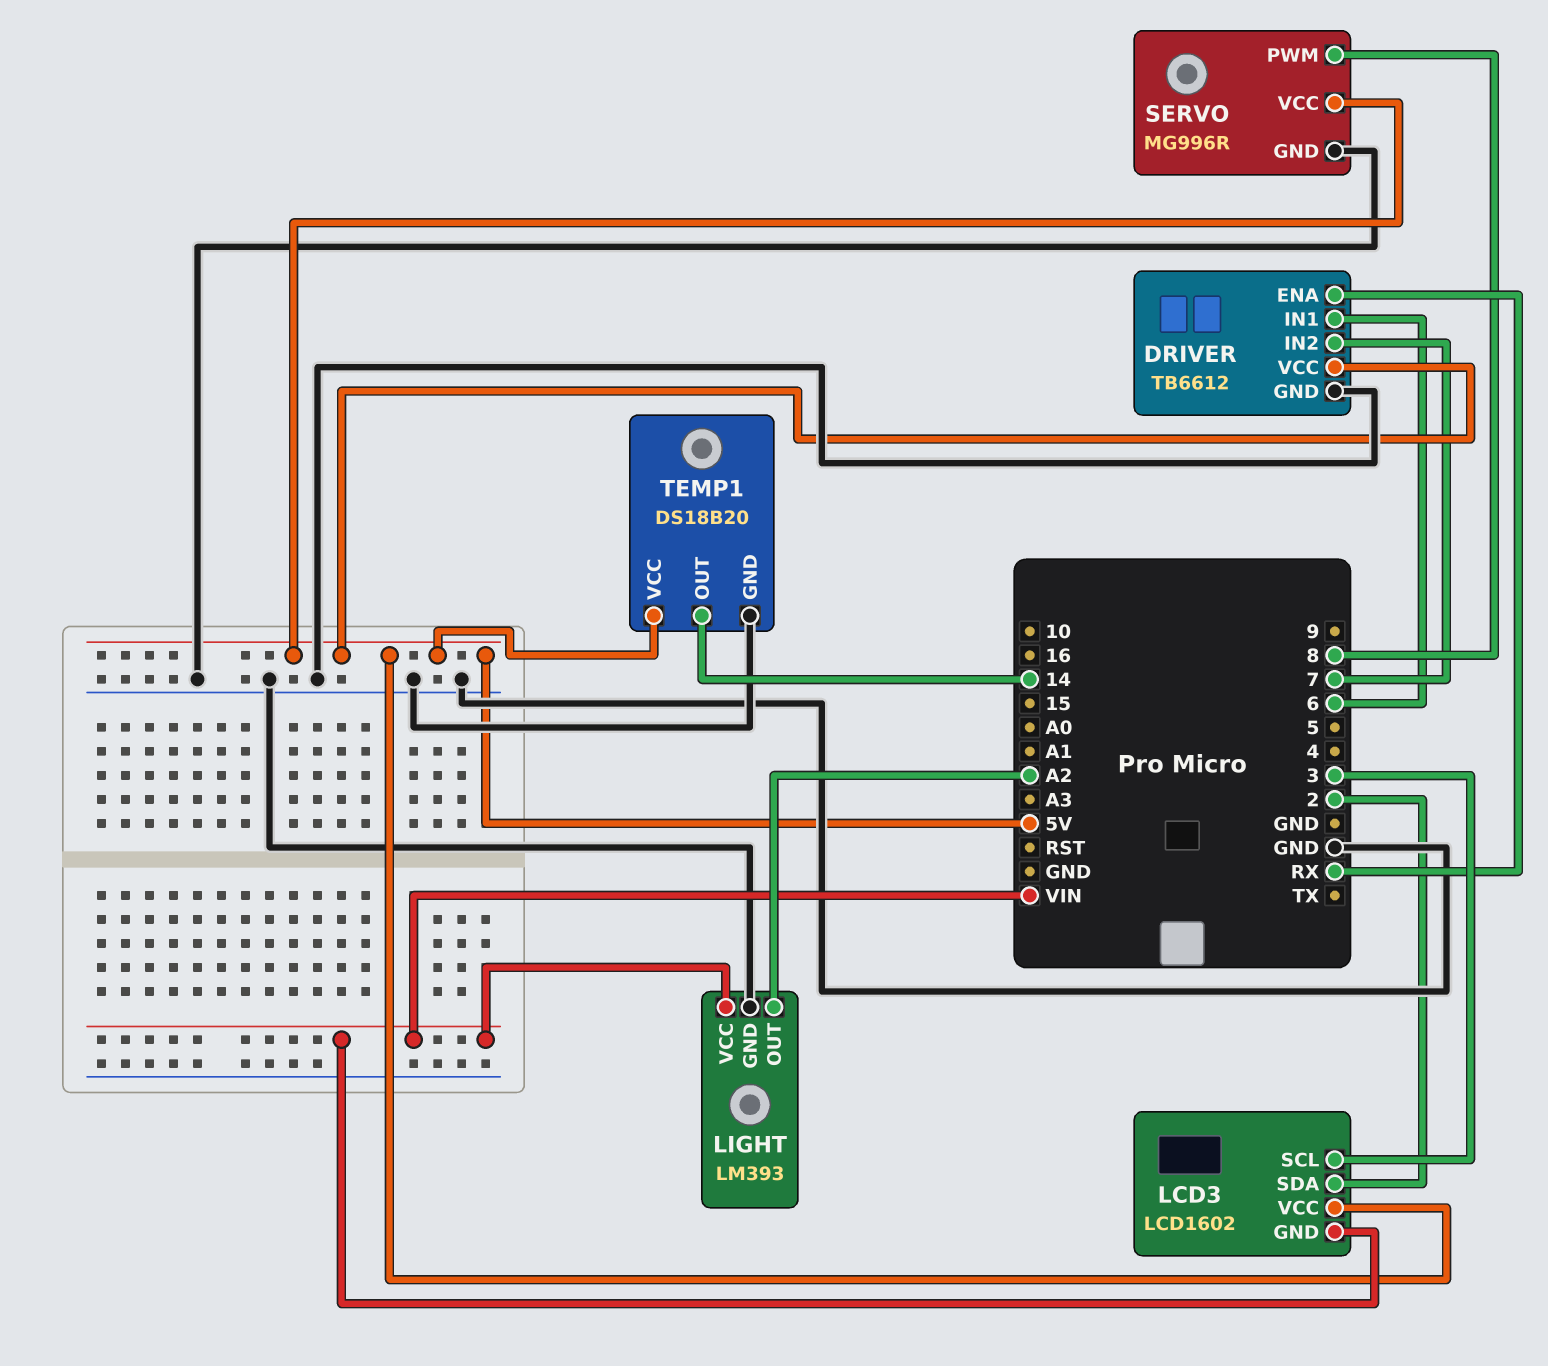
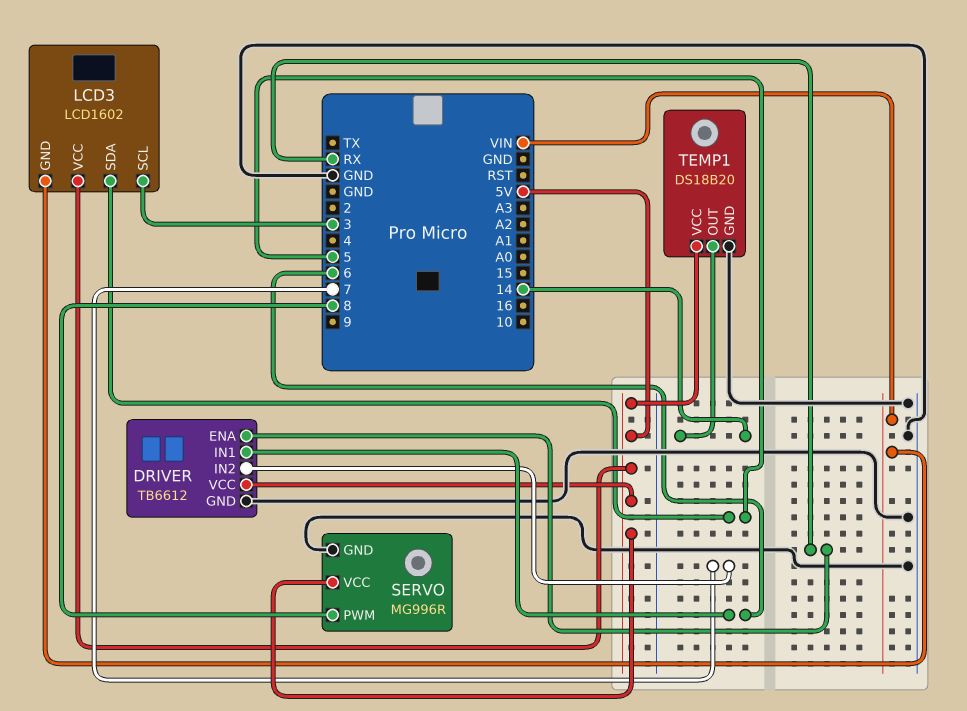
LCD3 pin SDA: 2 -> 5
LIGHT: LM393 -> none
LIGHT pin GND: GND -> none
LIGHT pin OUT: A2 -> none
LIGHT pin VCC: VIN -> none

